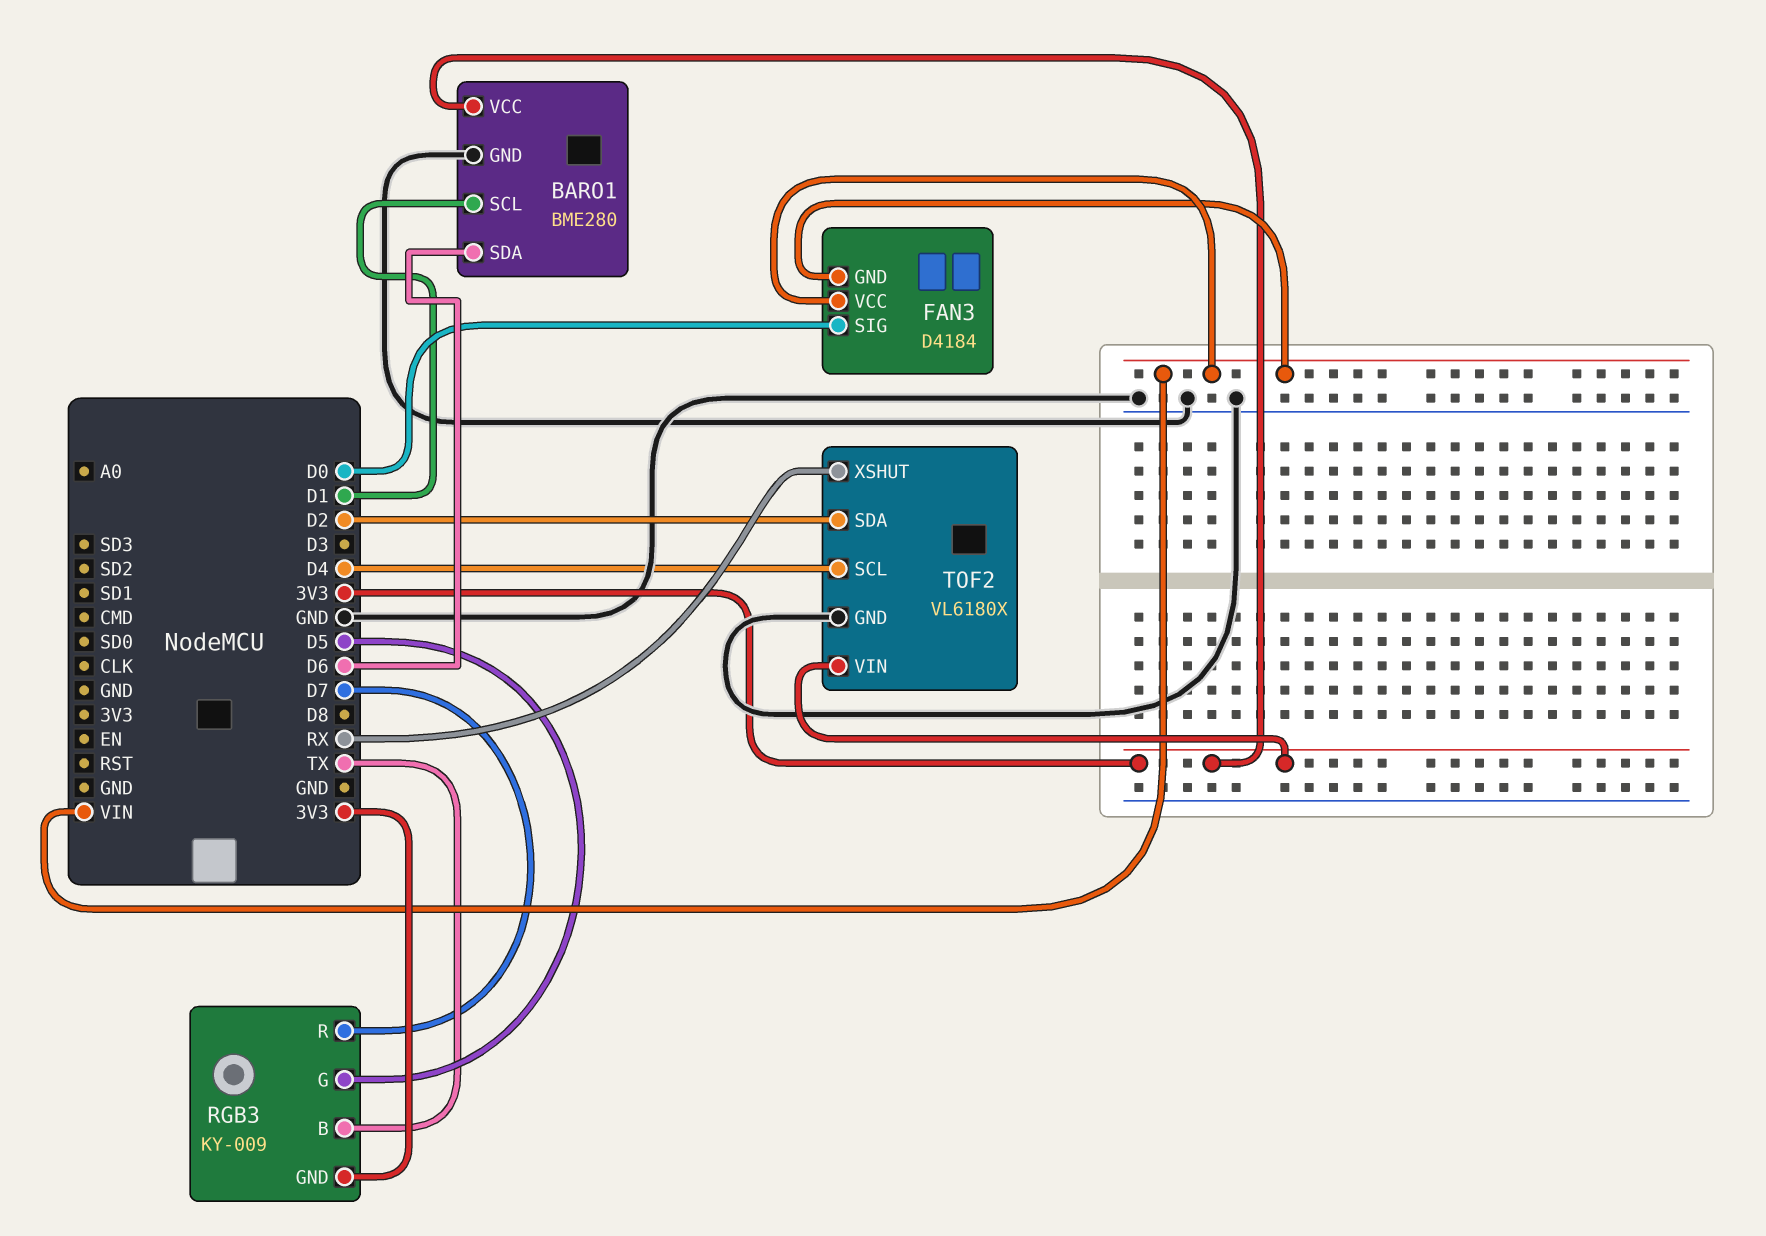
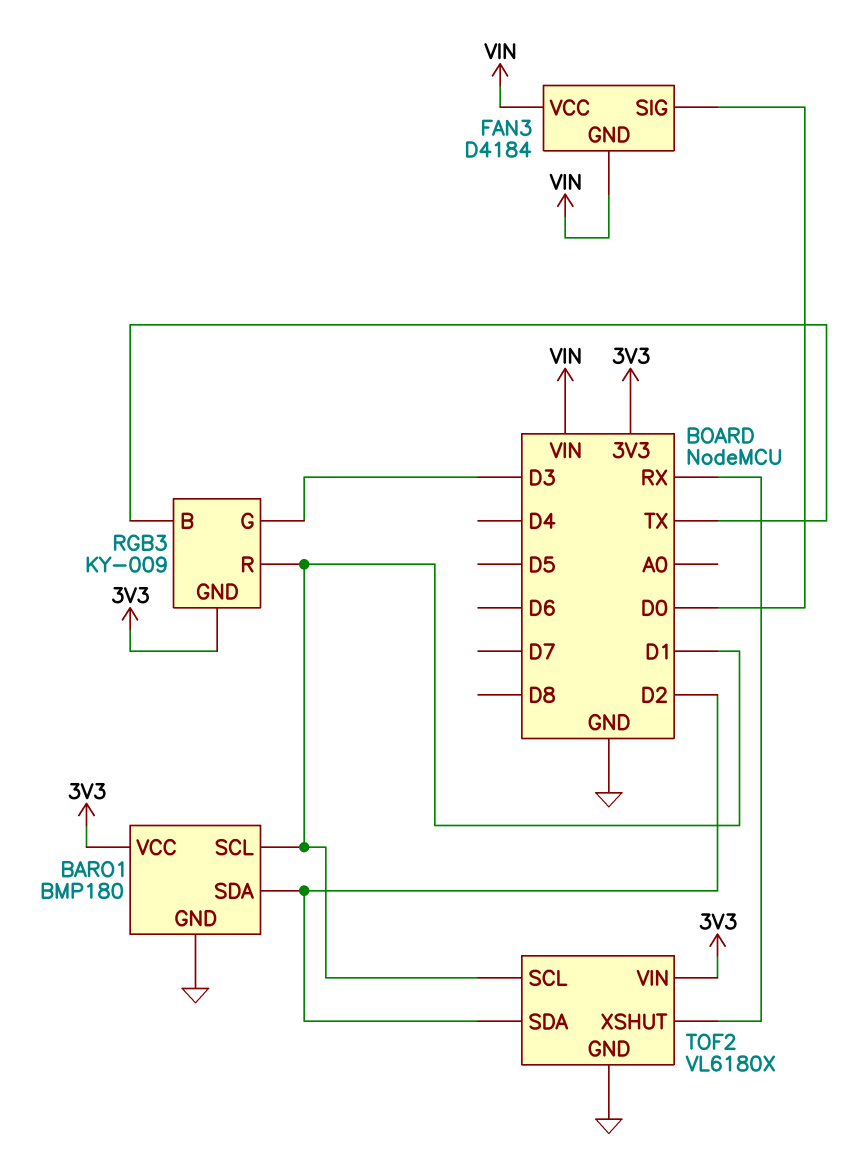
BARO1: BME280 -> BMP180
BARO1 pin SDA: D6 -> D2
RGB3 pin G: D5 -> D3
RGB3 pin R: D7 -> D1
TOF2 pin SCL: D4 -> D1

